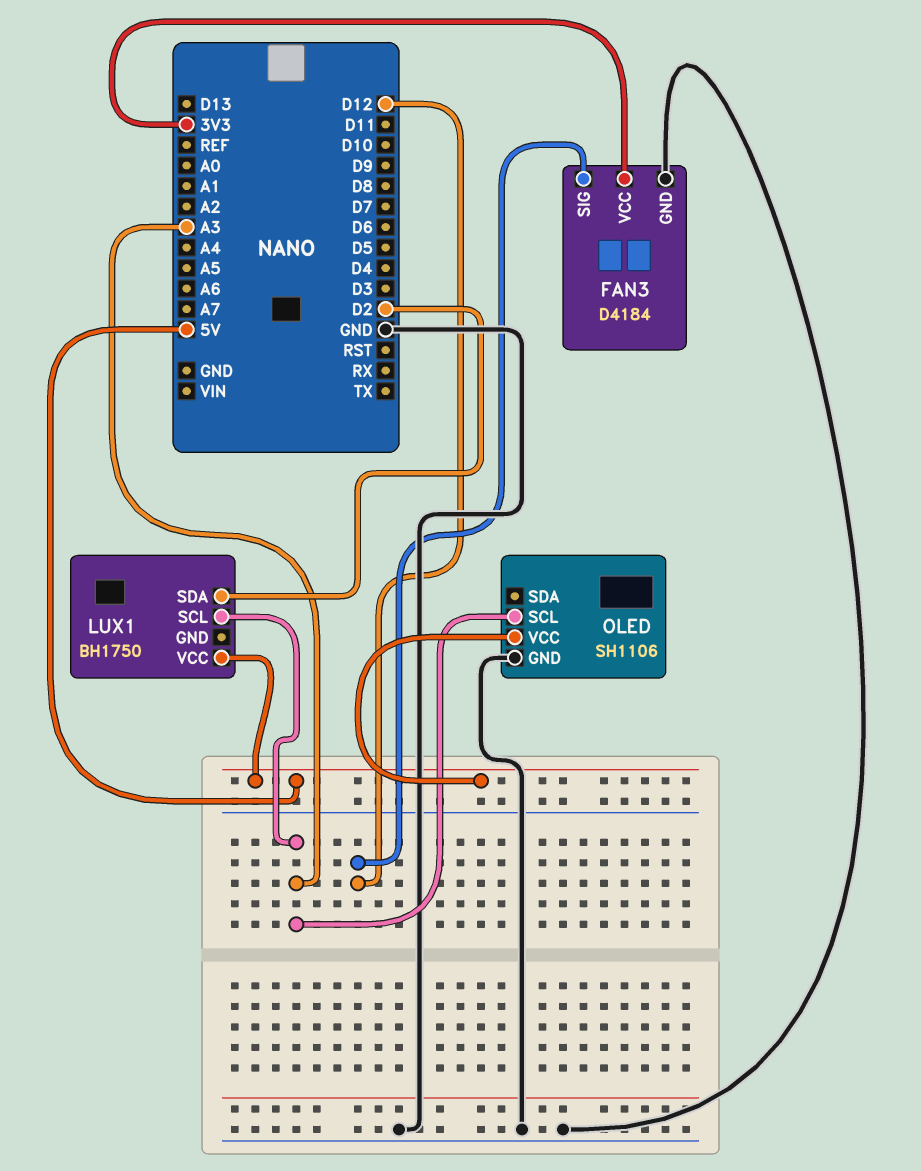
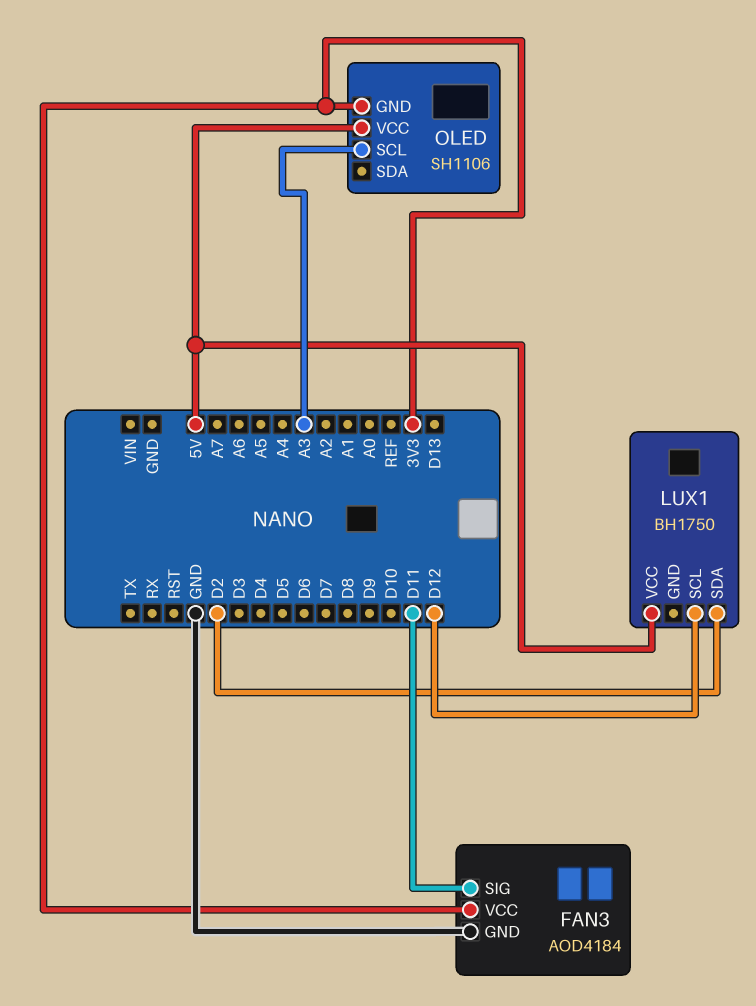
FAN3: D4184 -> AOD4184
FAN3 pin SIG: D12 -> D11
LUX1 pin SCL: A3 -> D12
OLED pin GND: GND -> 3V3

